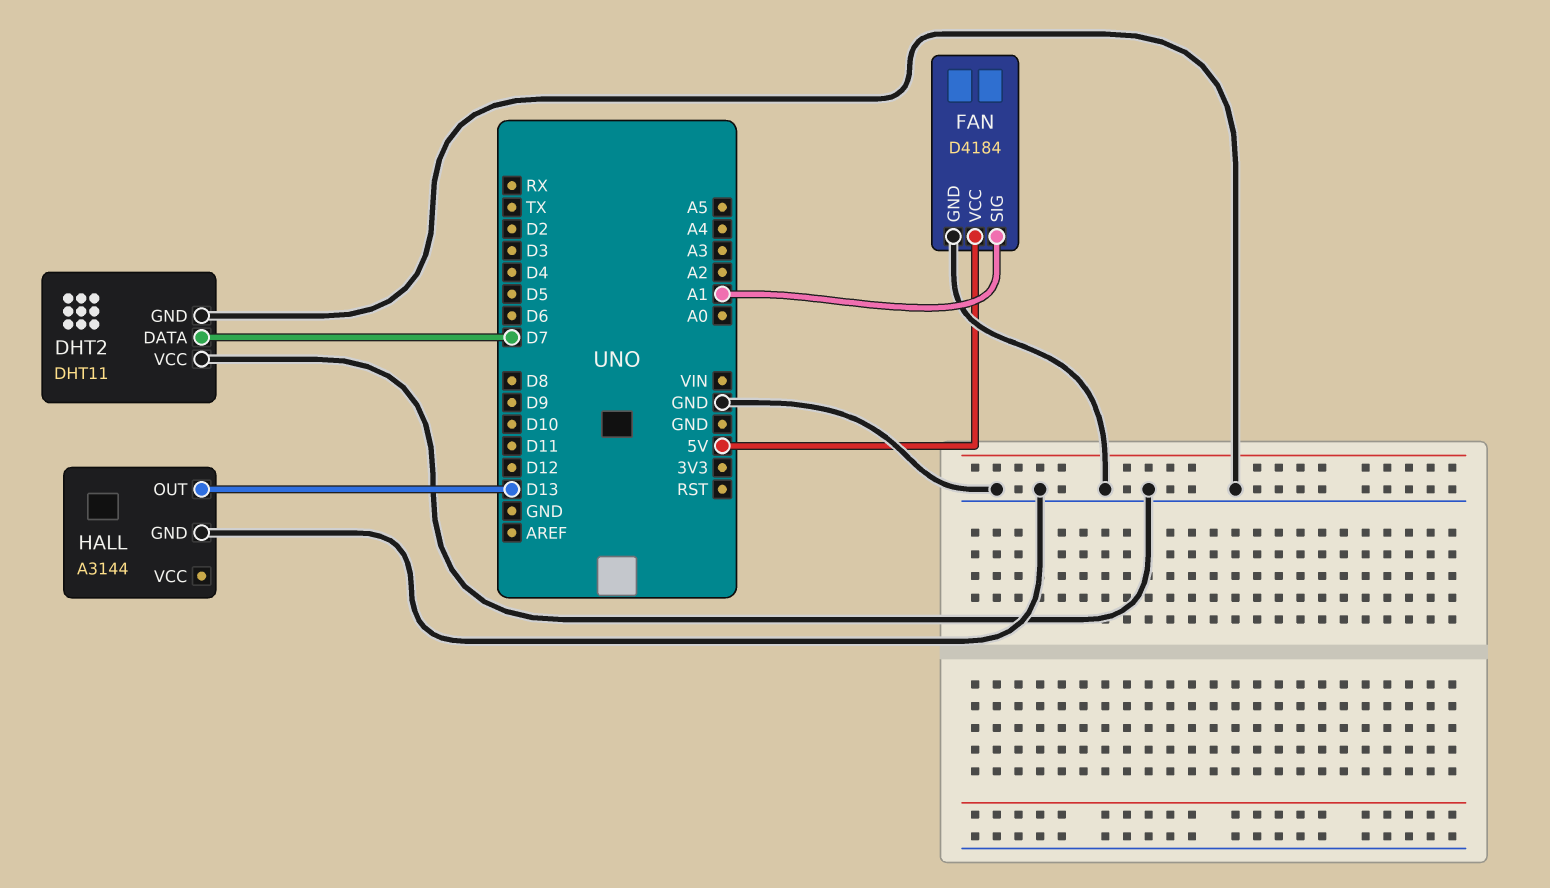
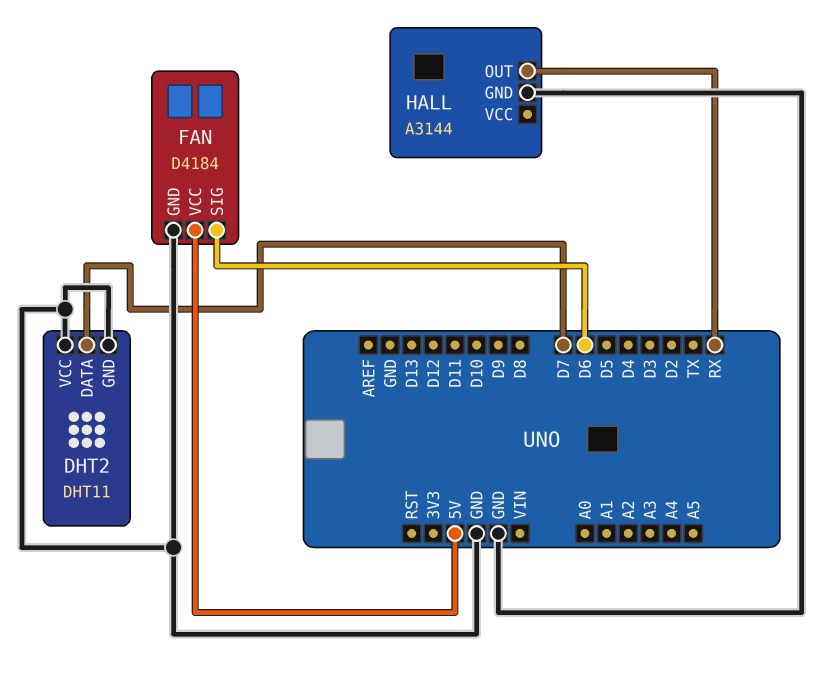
FAN pin SIG: A1 -> D6
HALL pin OUT: D13 -> RX

